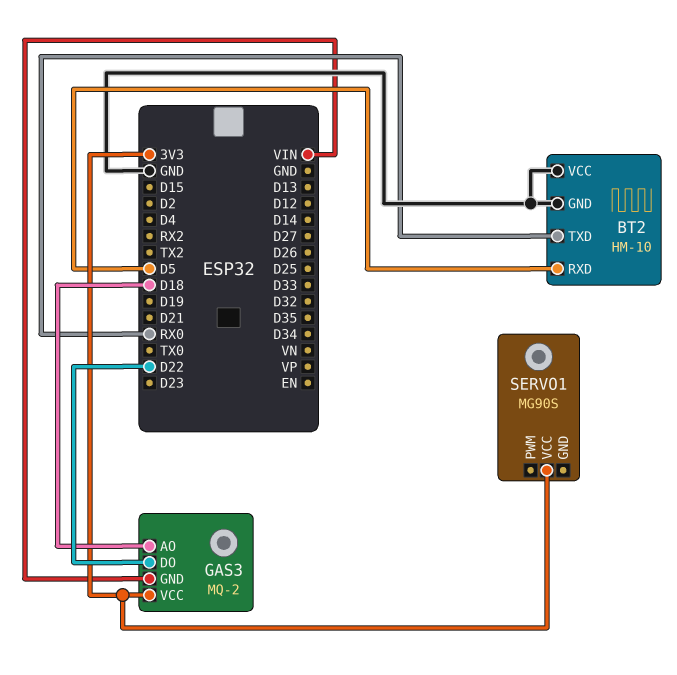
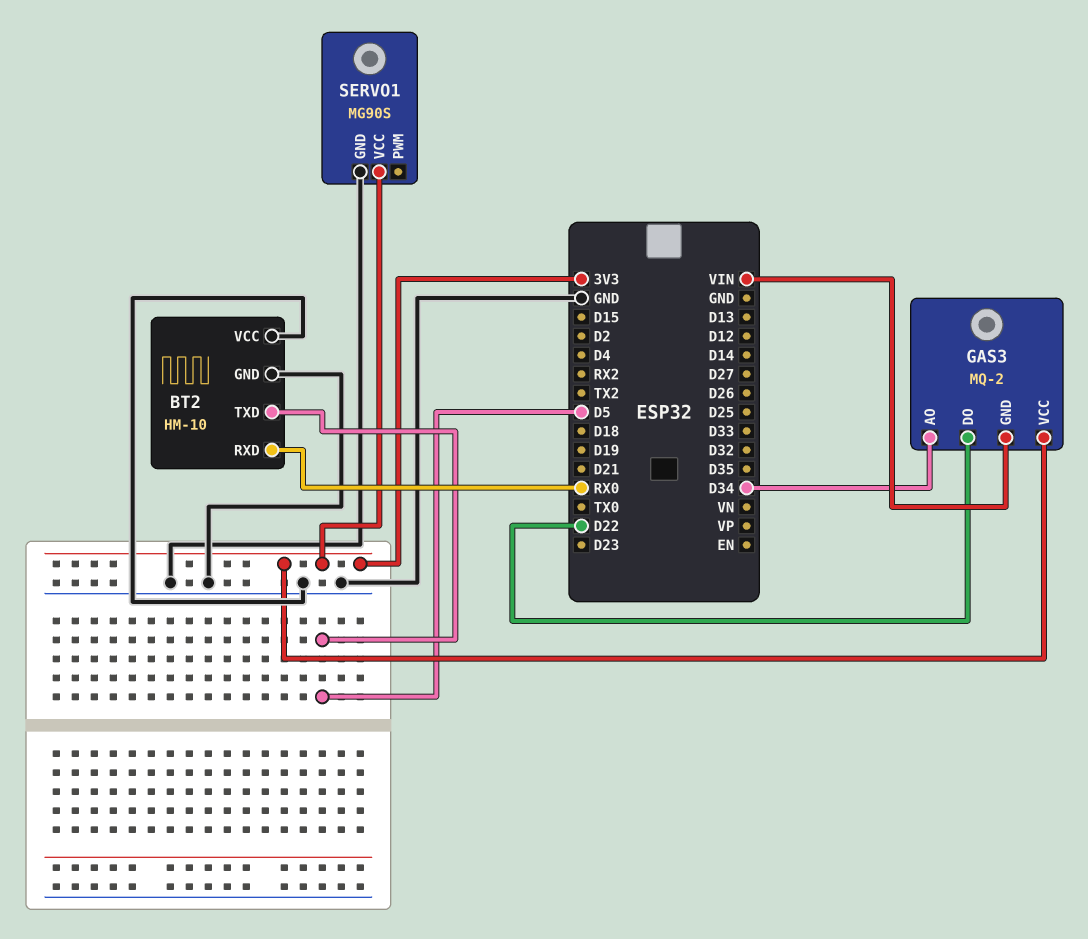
BT2 pin RXD: D5 -> RX0
BT2 pin TXD: RX0 -> D5
GAS3 pin AO: D18 -> D34
SERVO1 pin GND: none -> GND

